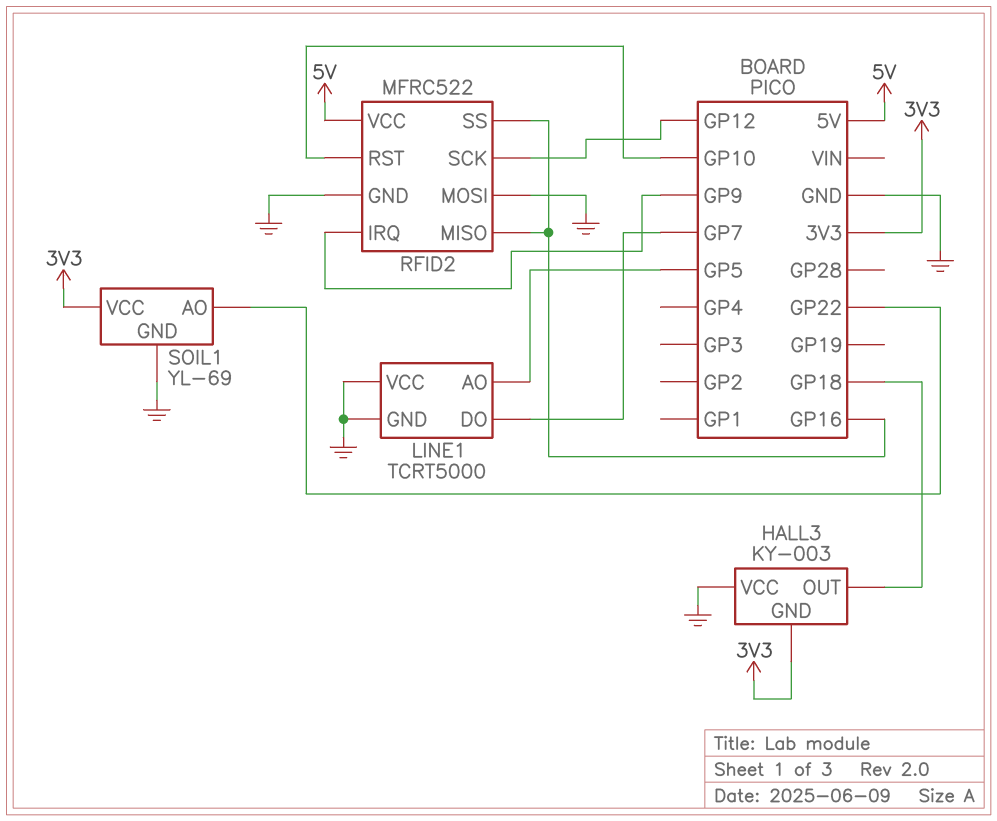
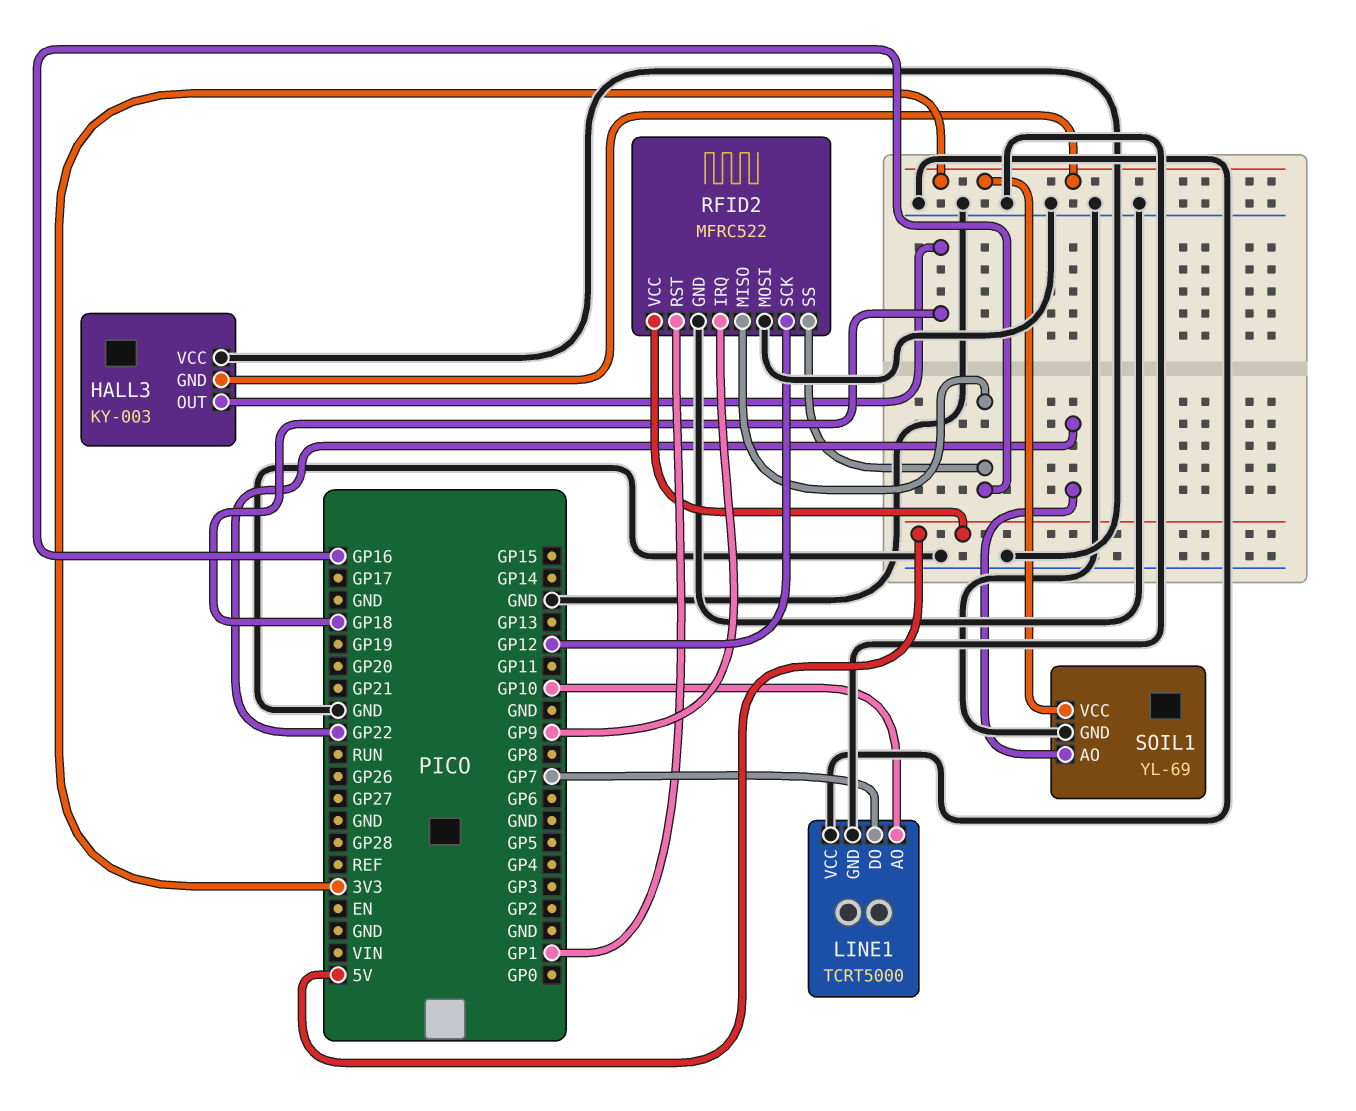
LINE1 pin AO: GP5 -> GP10
RFID2 pin RST: GP10 -> GP1

